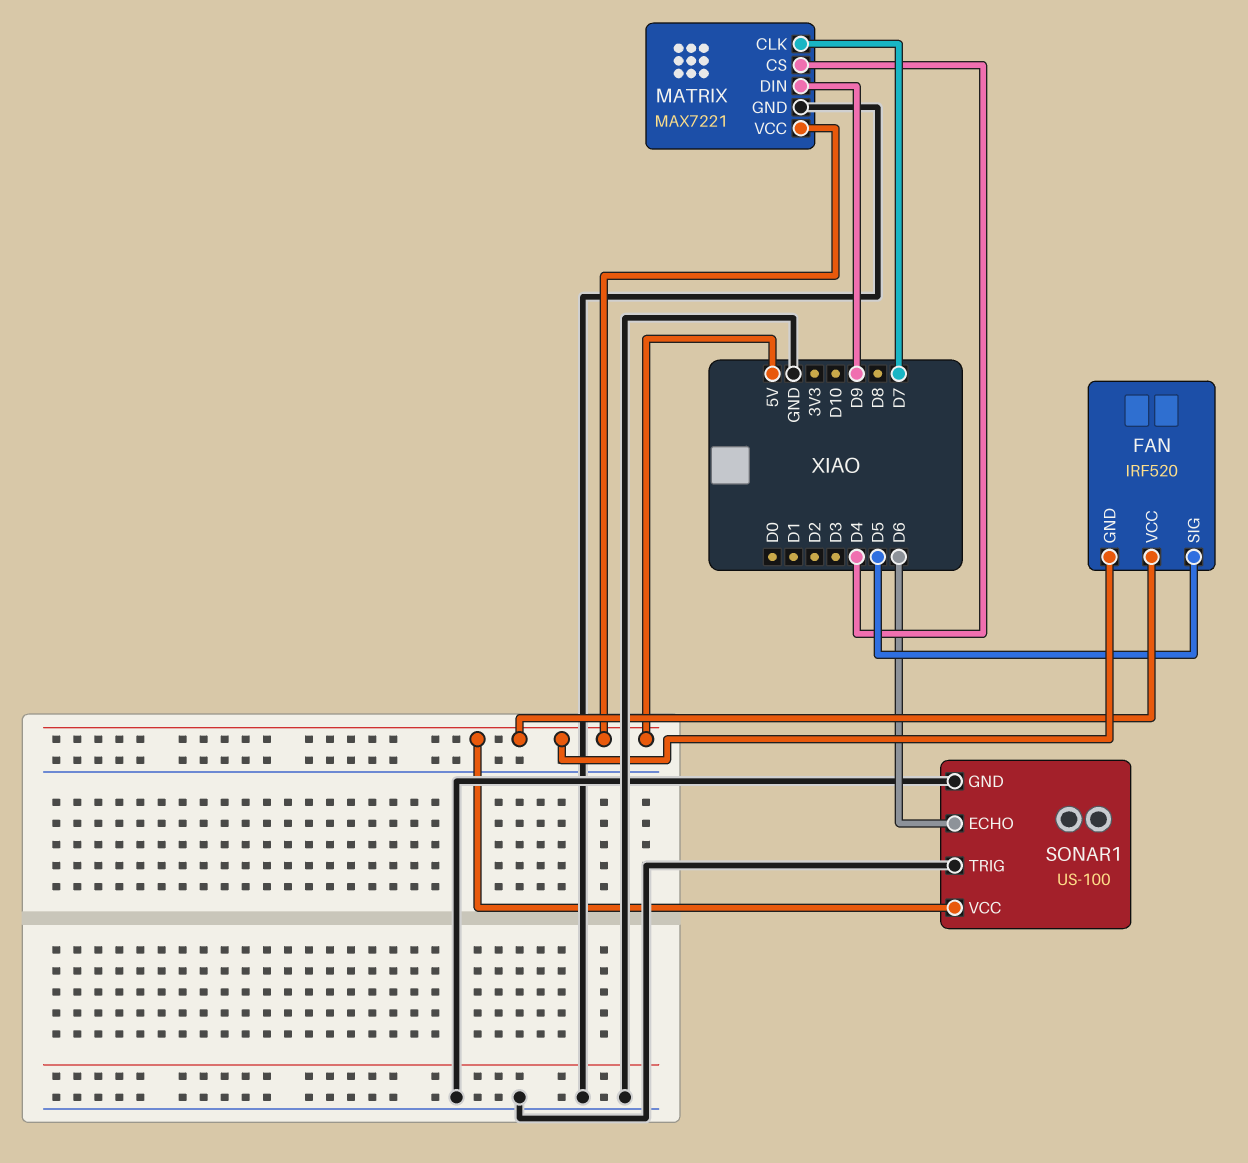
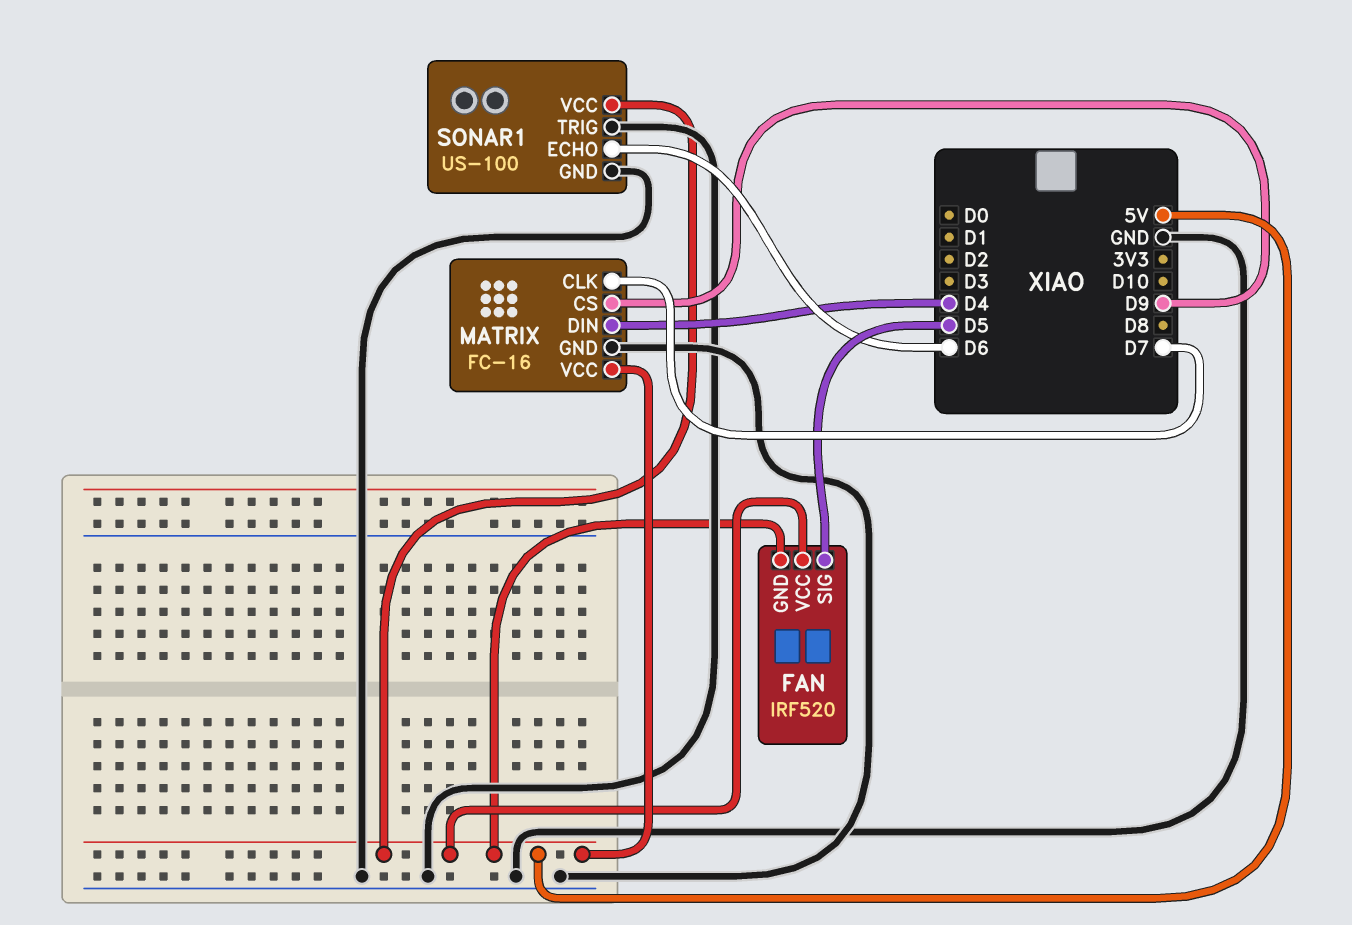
MATRIX: MAX7221 -> FC-16
MATRIX pin CS: D4 -> D9
MATRIX pin DIN: D9 -> D4

